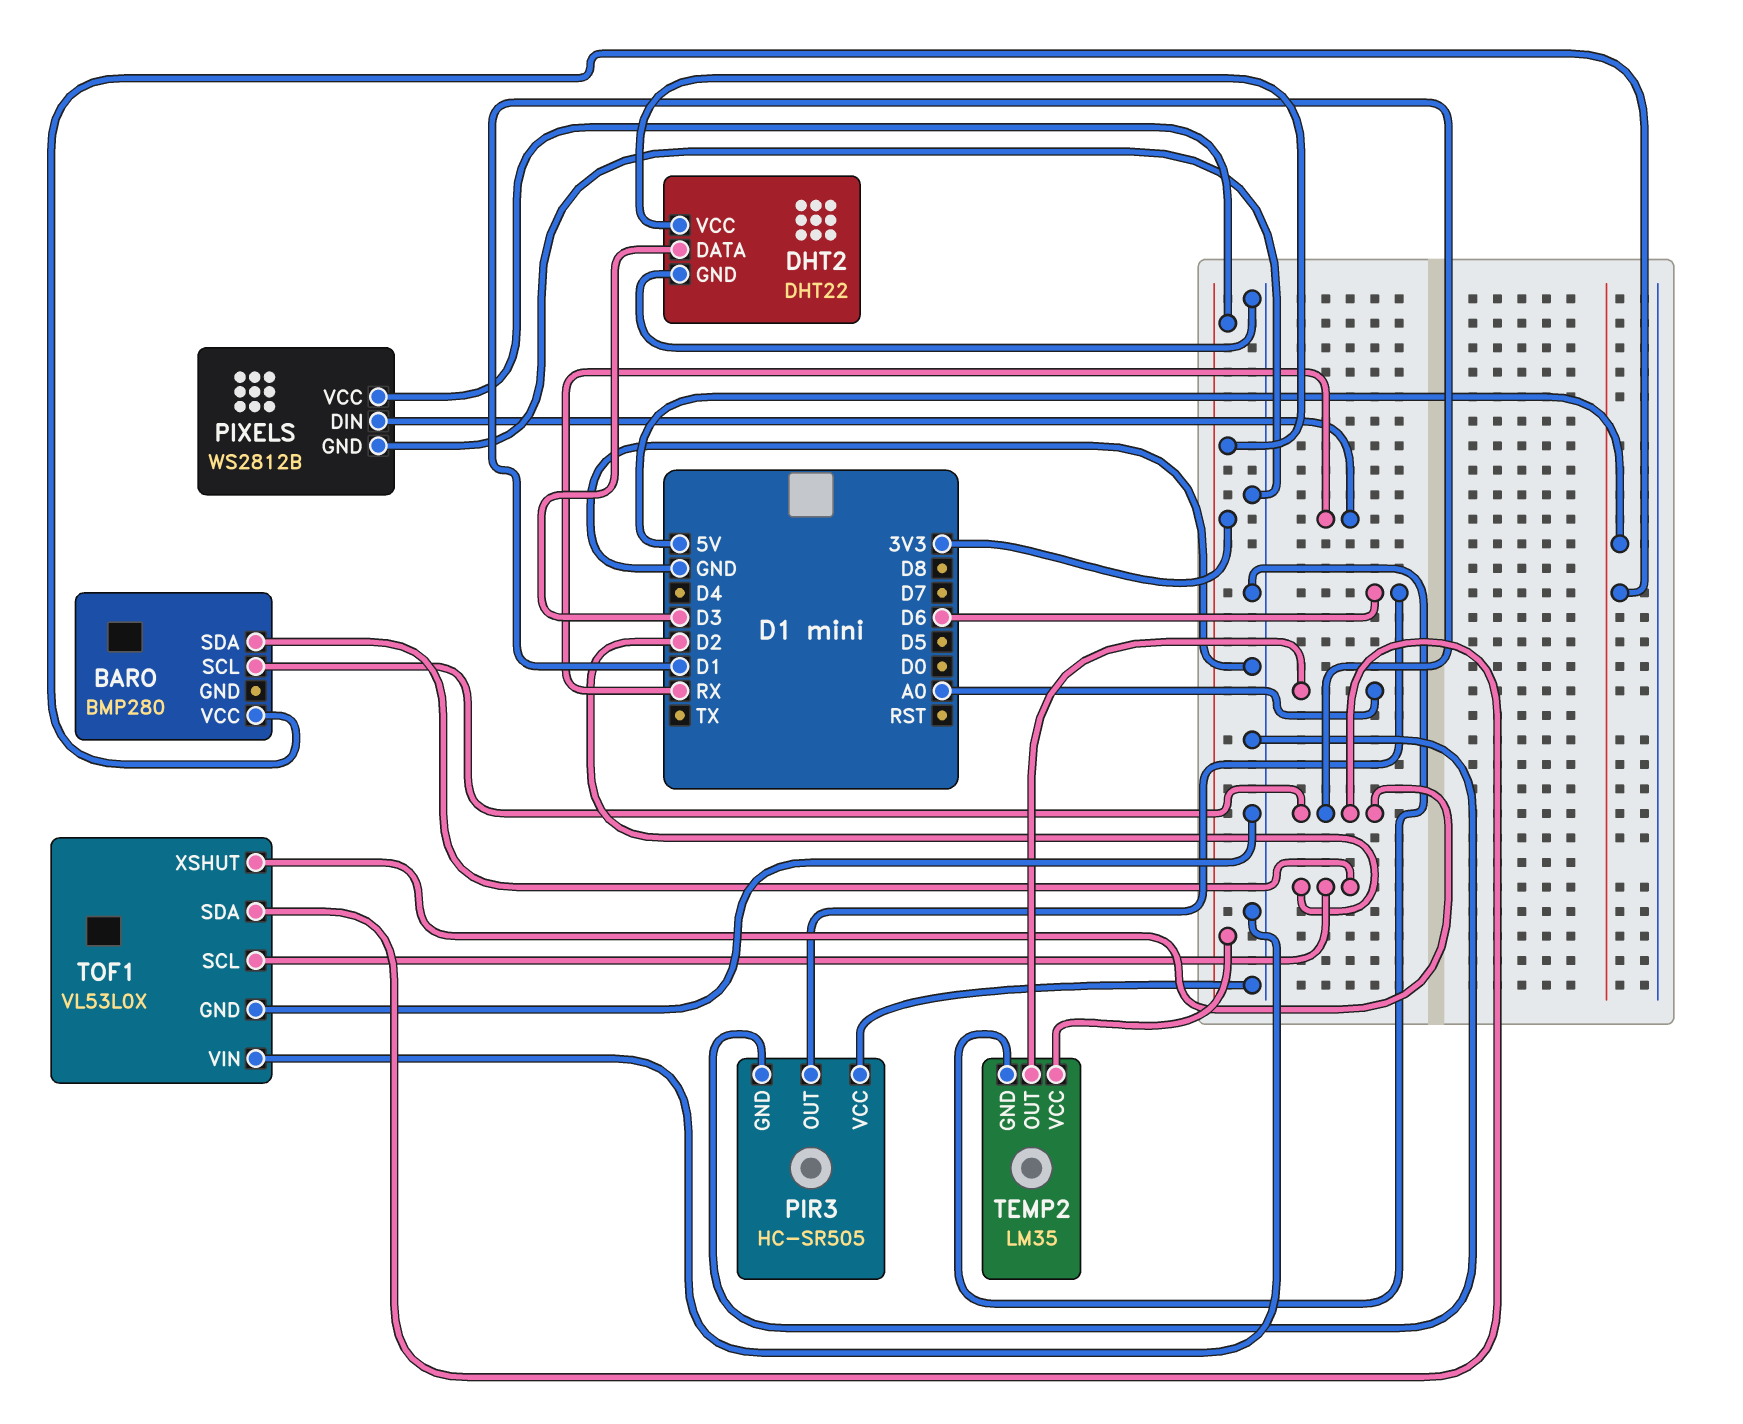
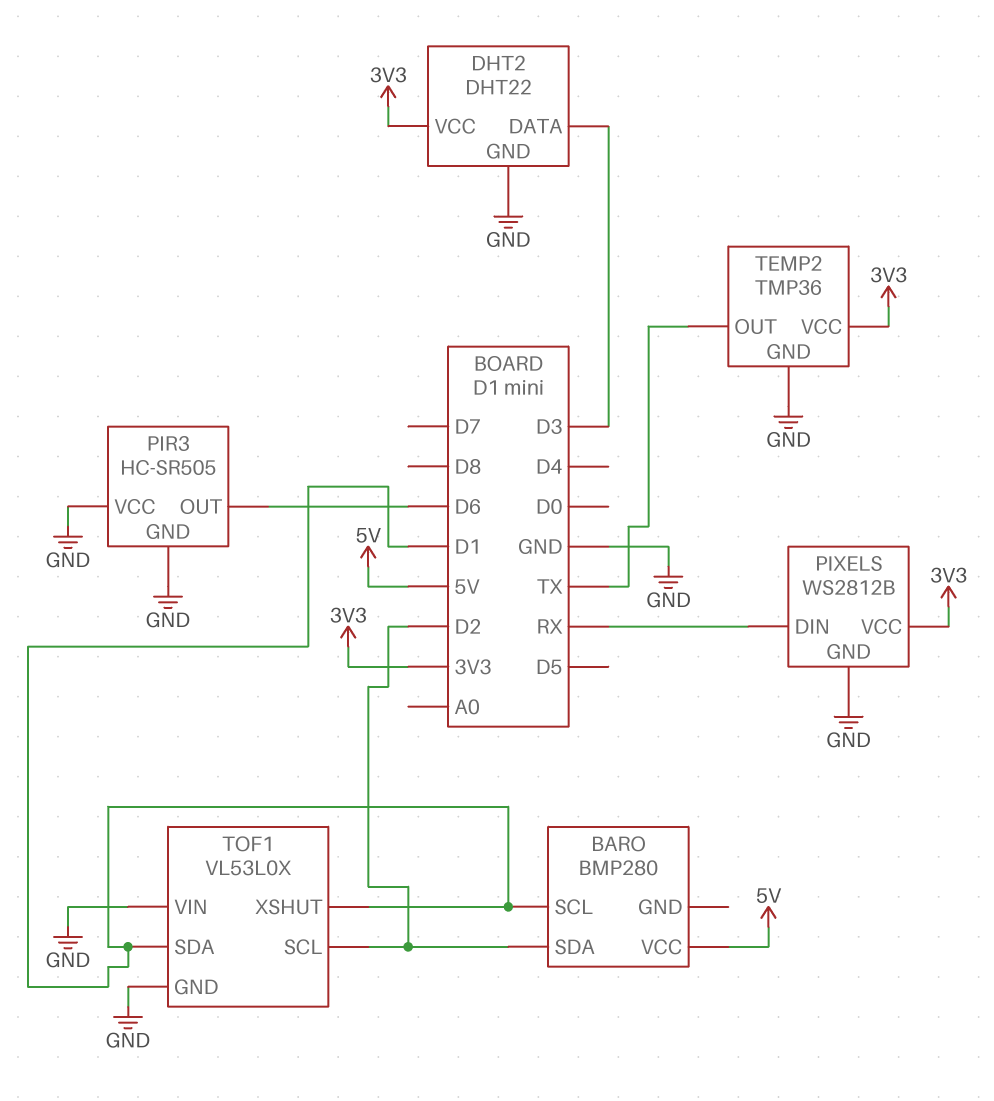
TEMP2: LM35 -> TMP36
TEMP2 pin OUT: A0 -> TX

